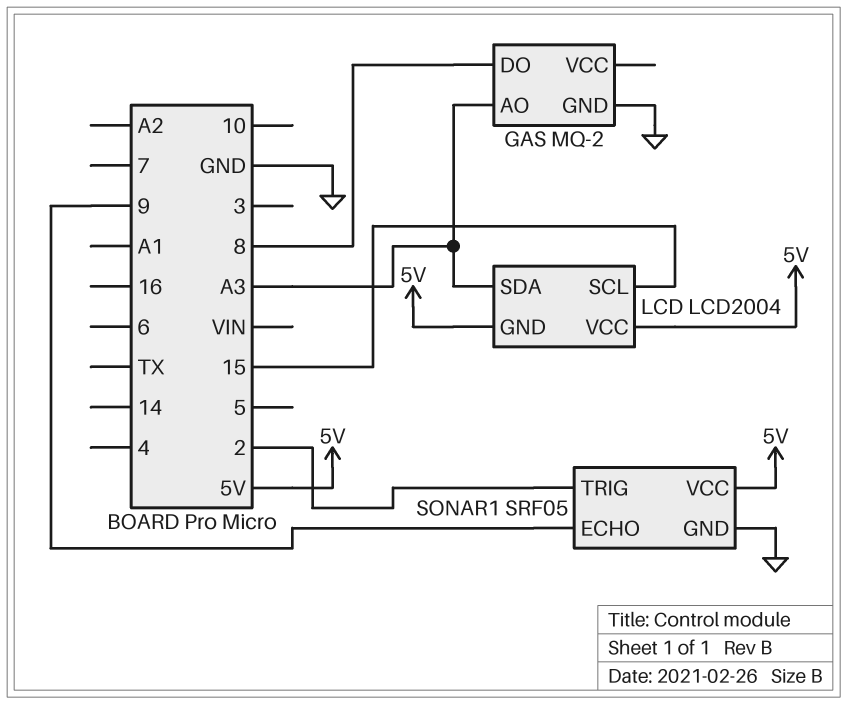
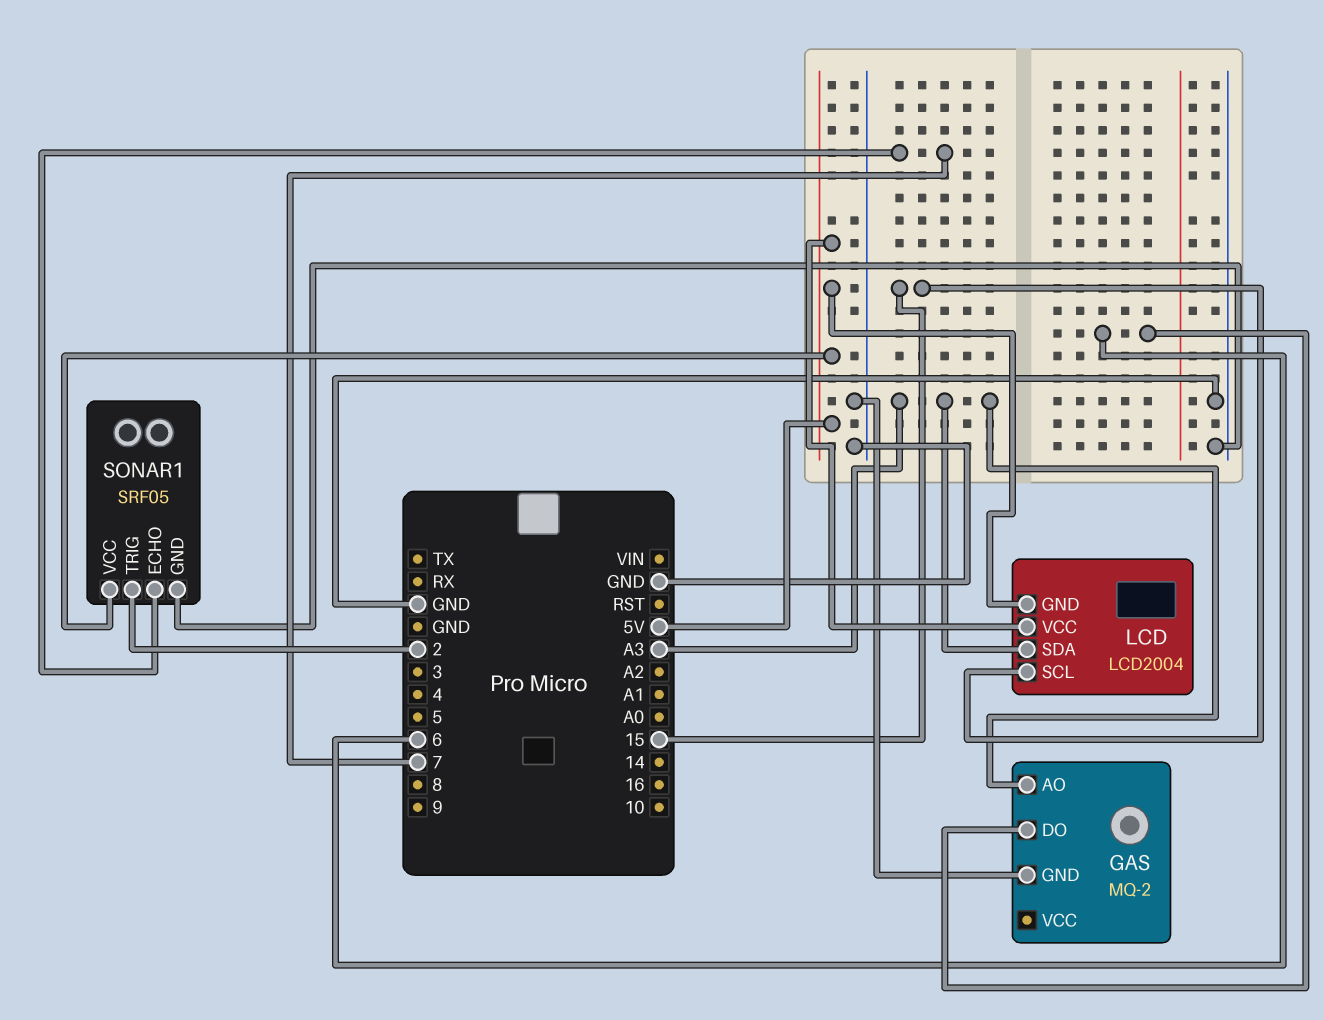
GAS pin DO: 8 -> 6
SONAR1 pin ECHO: 9 -> 7

